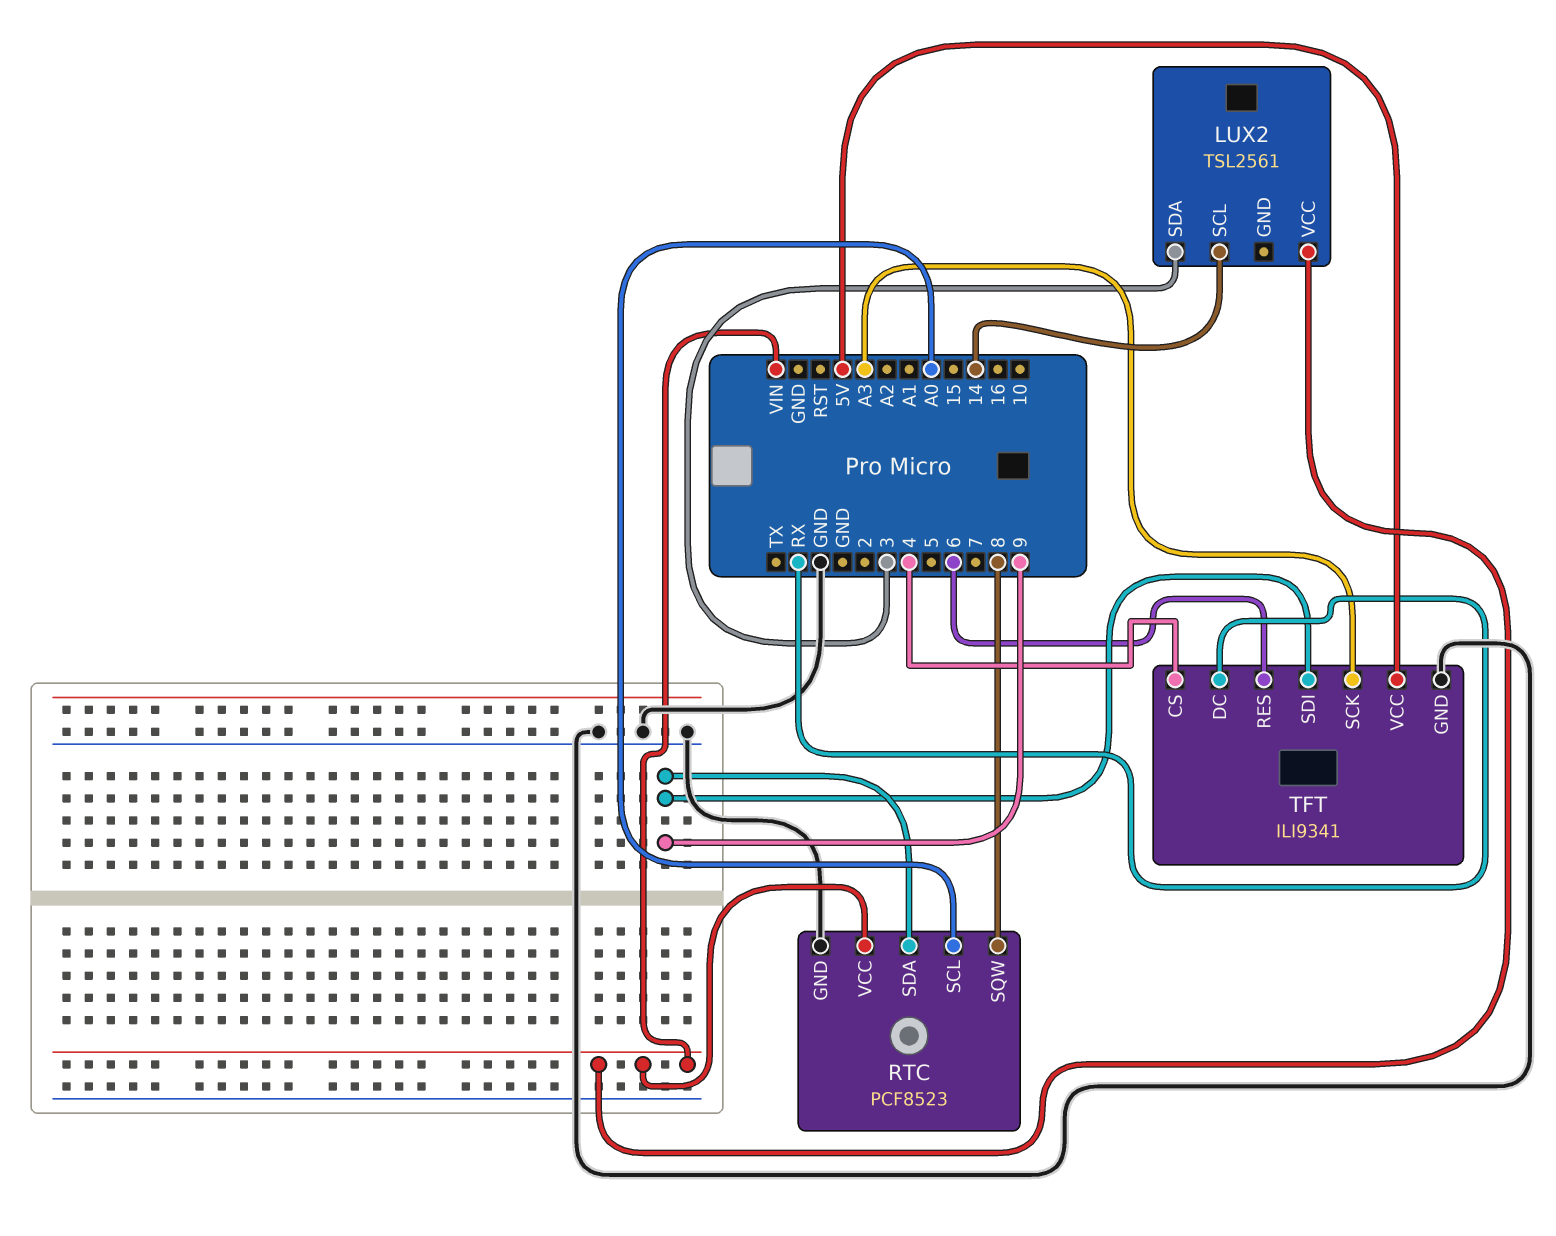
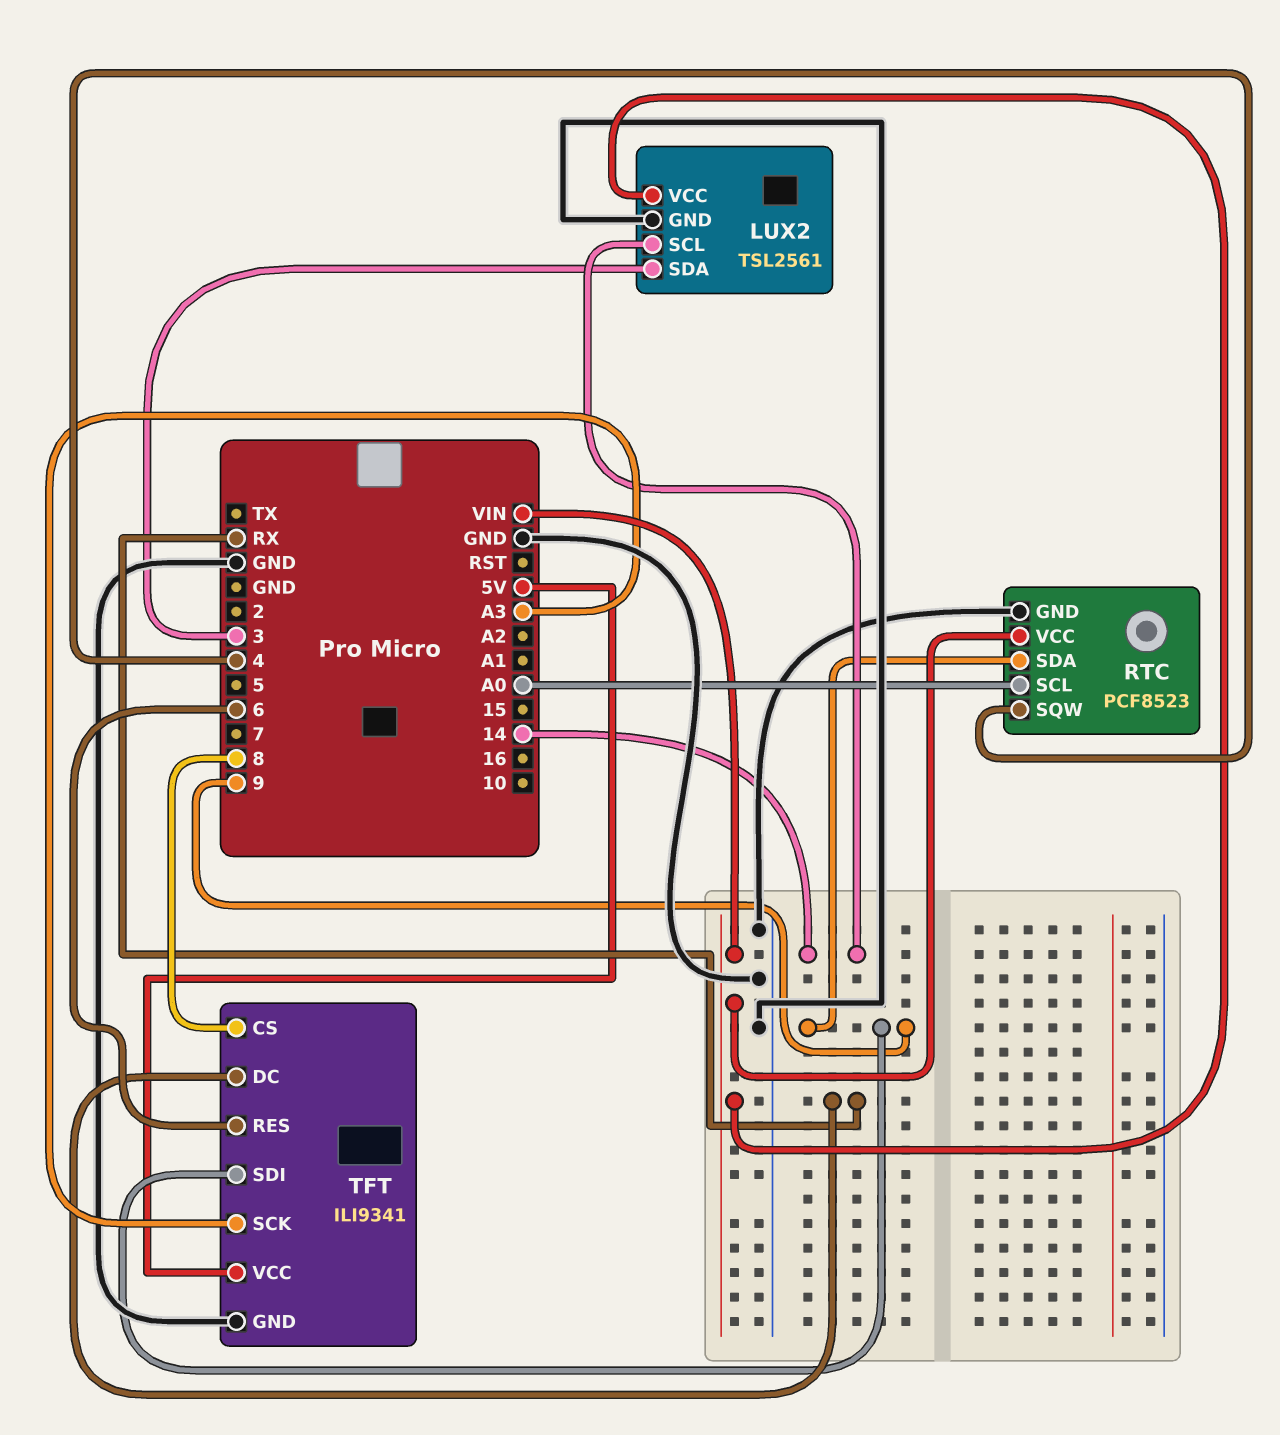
LUX2 pin GND: none -> GND
RTC pin SQW: 8 -> 4
TFT pin CS: 4 -> 8

